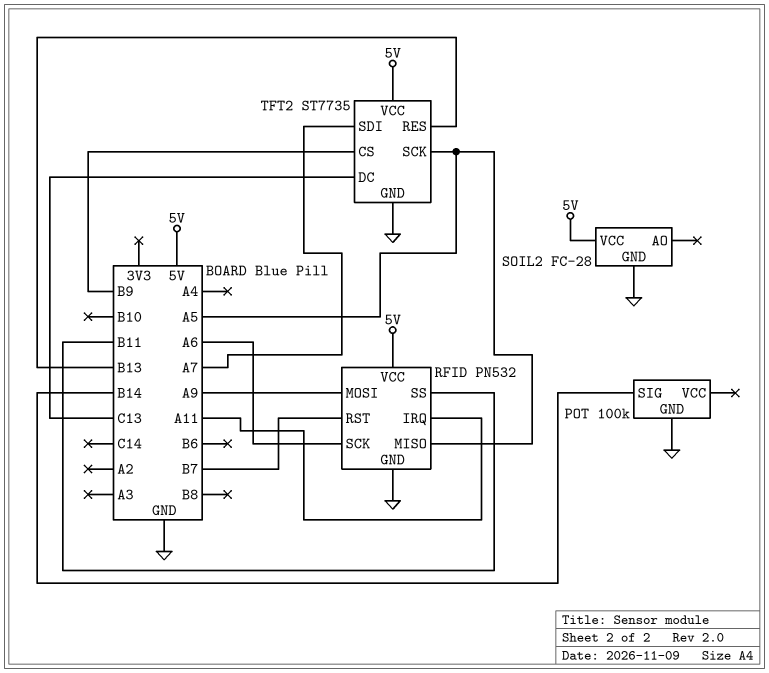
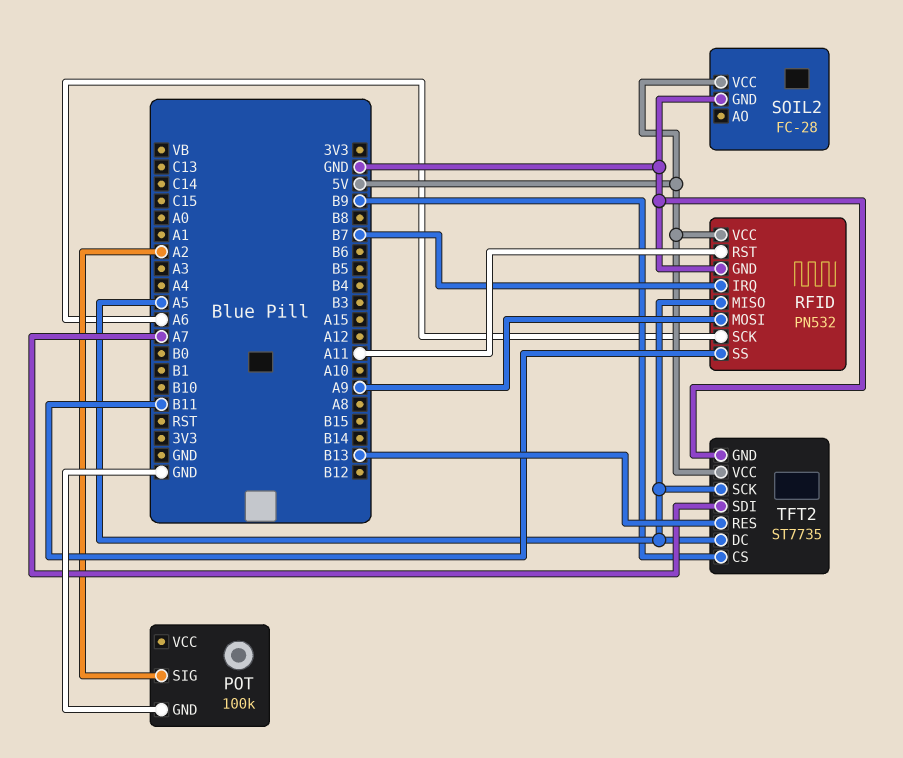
POT pin SIG: B14 -> A2
RFID pin IRQ: A11 -> B7
RFID pin RST: B7 -> A11
TFT2 pin DC: C13 -> A5

